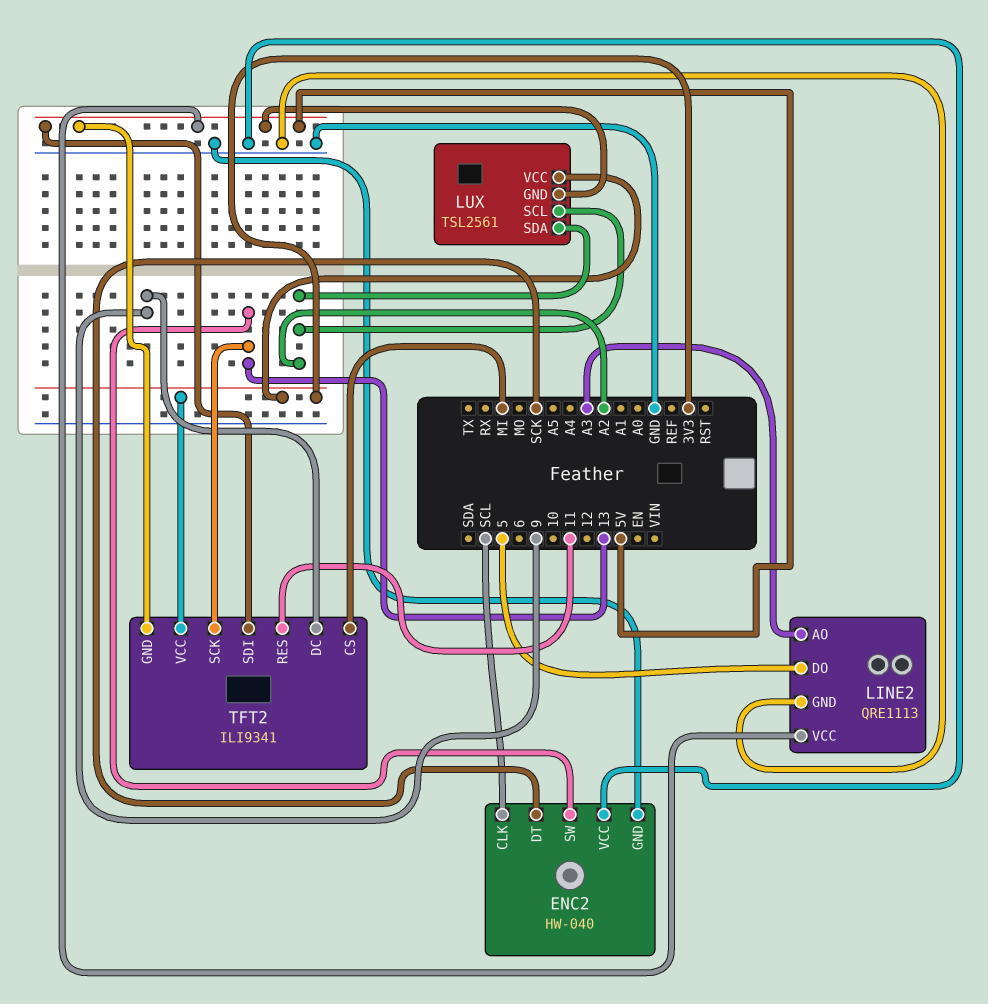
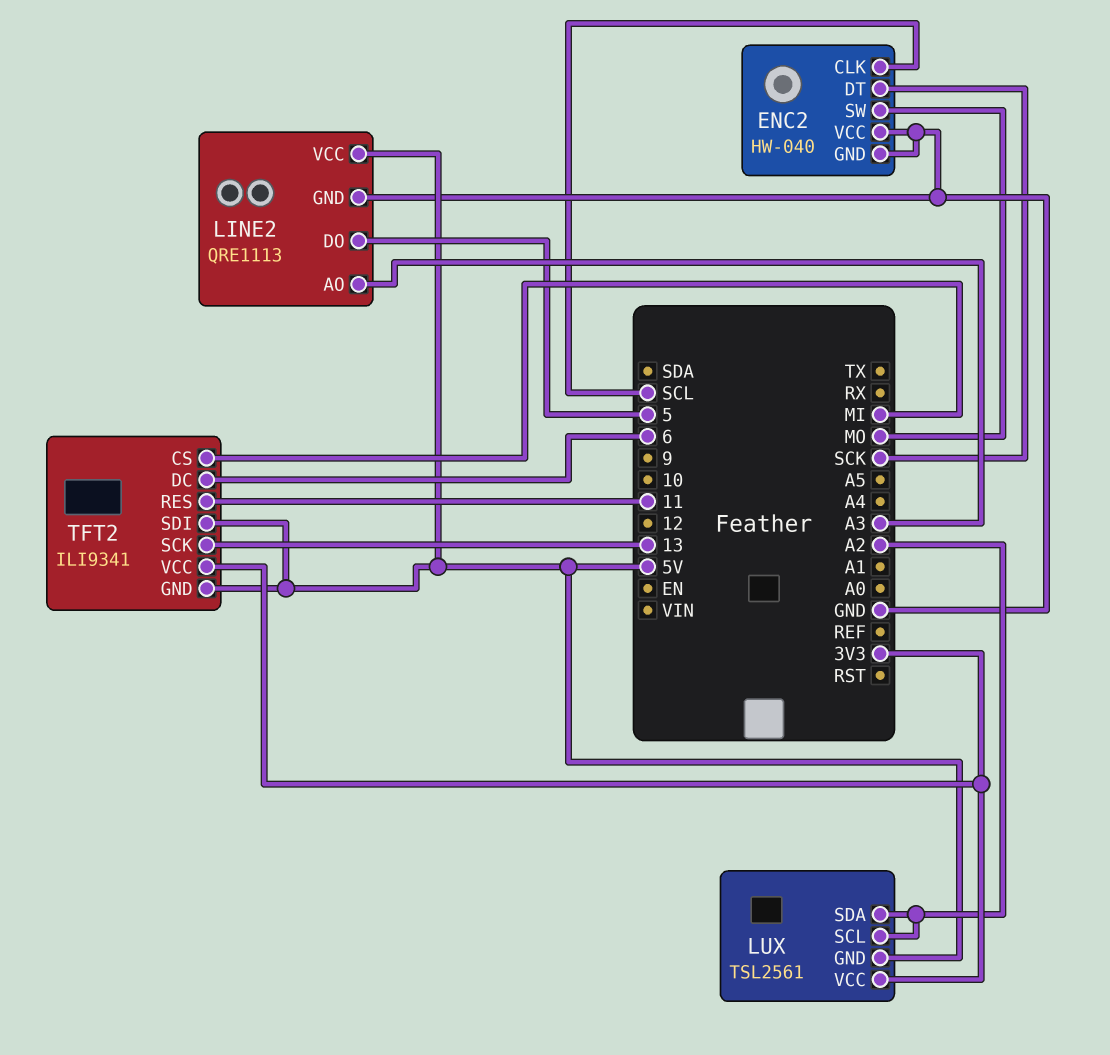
ENC2 pin SW: 13 -> MO
TFT2 pin DC: 9 -> 6

